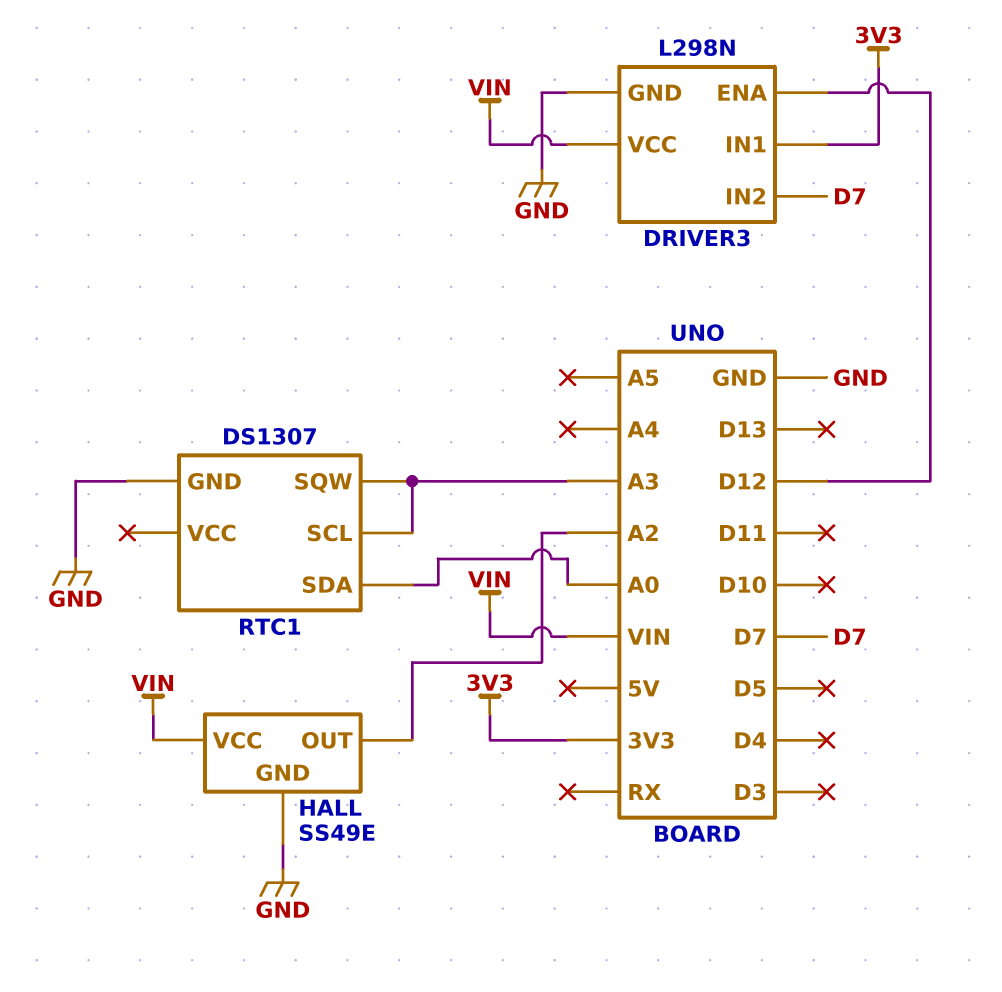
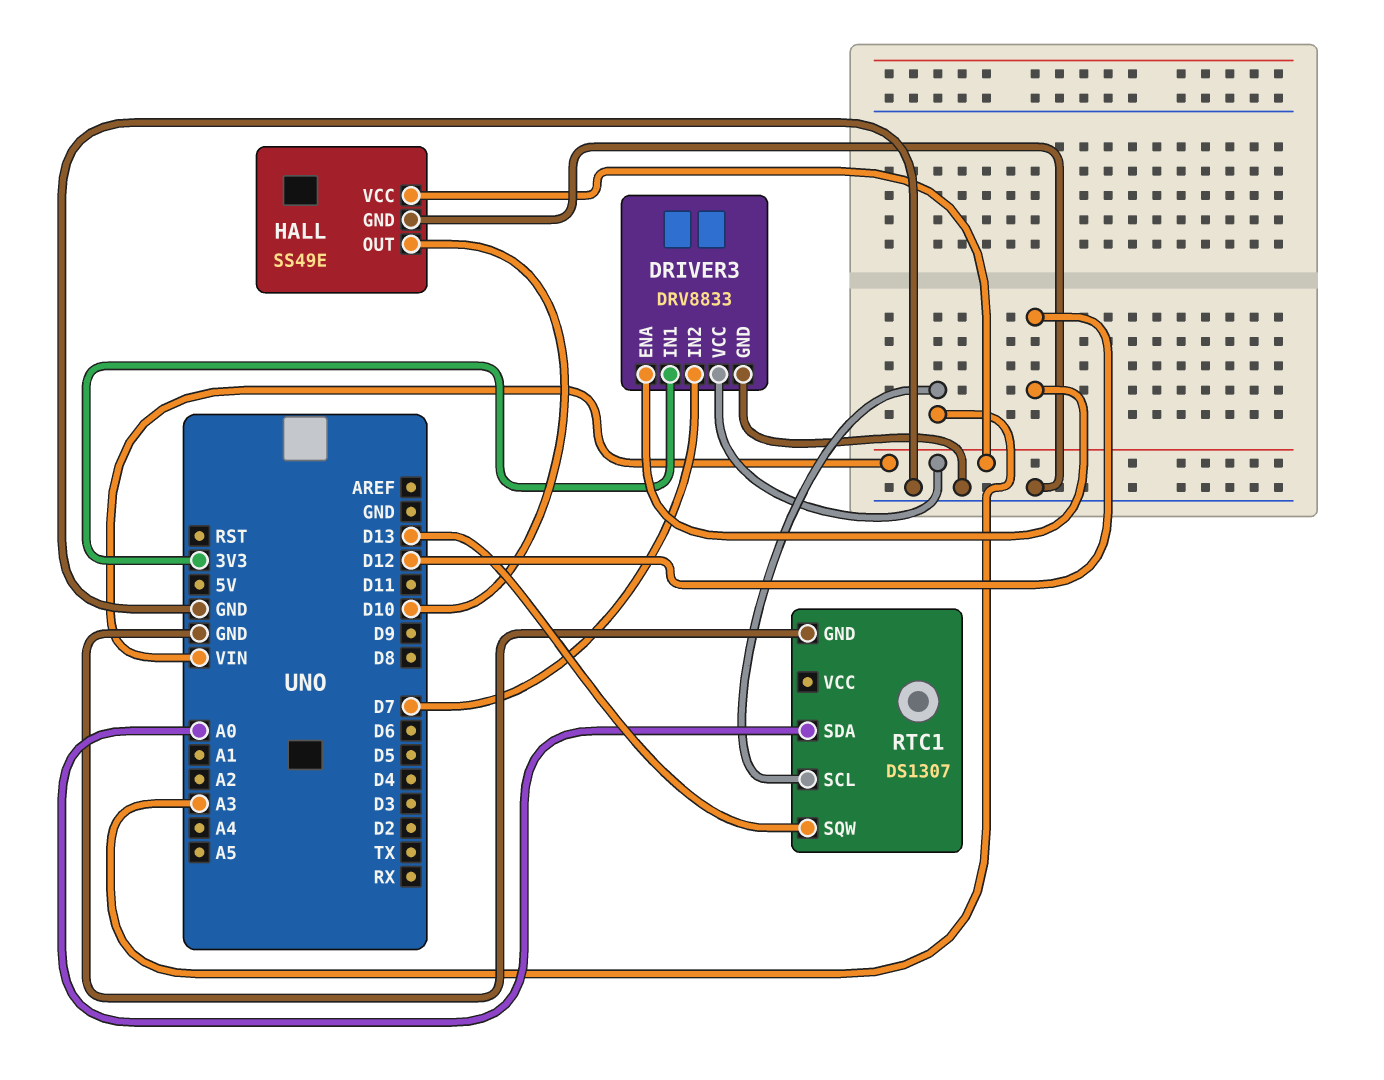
DRIVER3: L298N -> DRV8833
HALL pin OUT: A2 -> D10
RTC1 pin SQW: A3 -> D13

